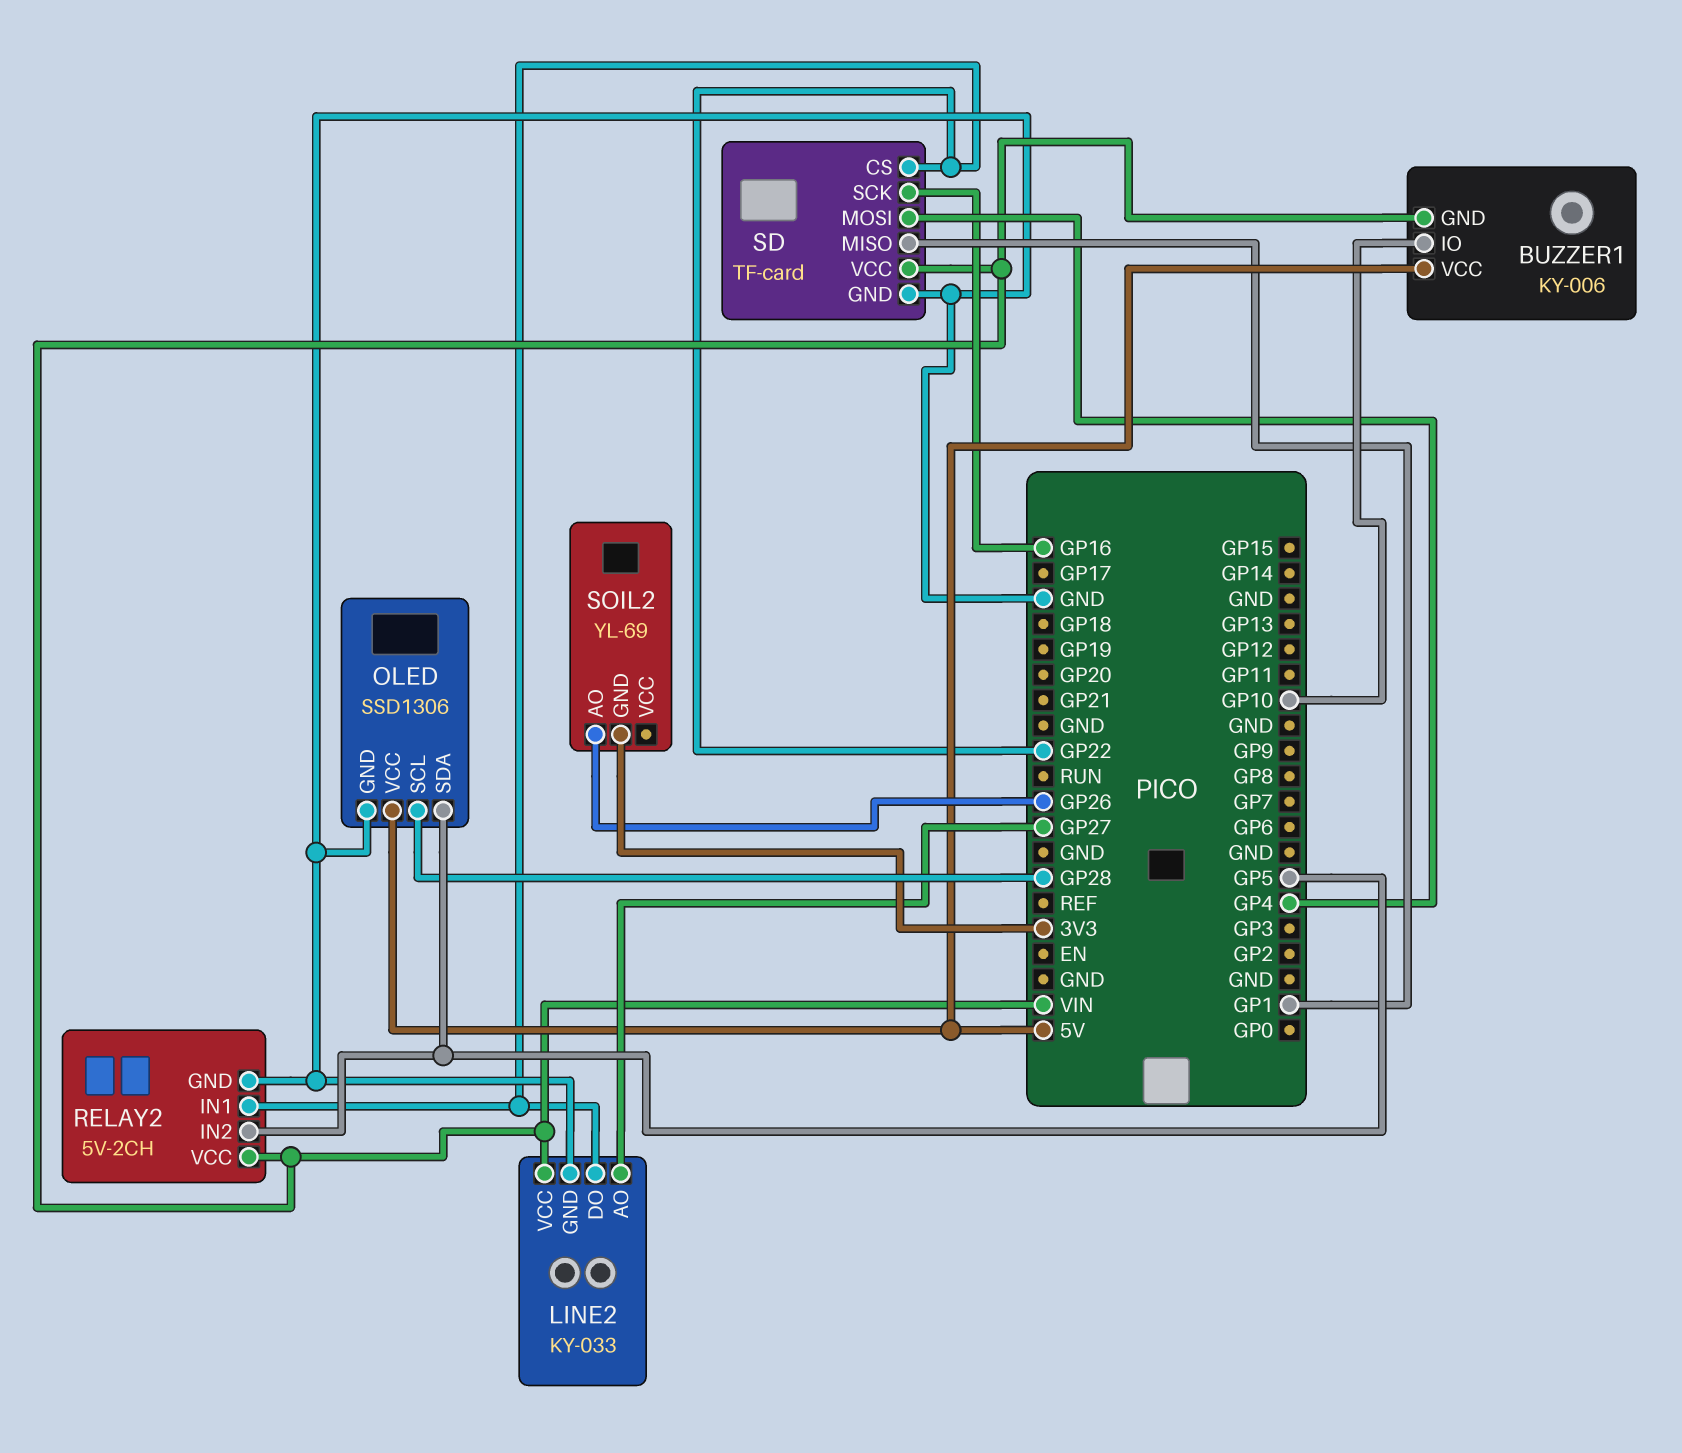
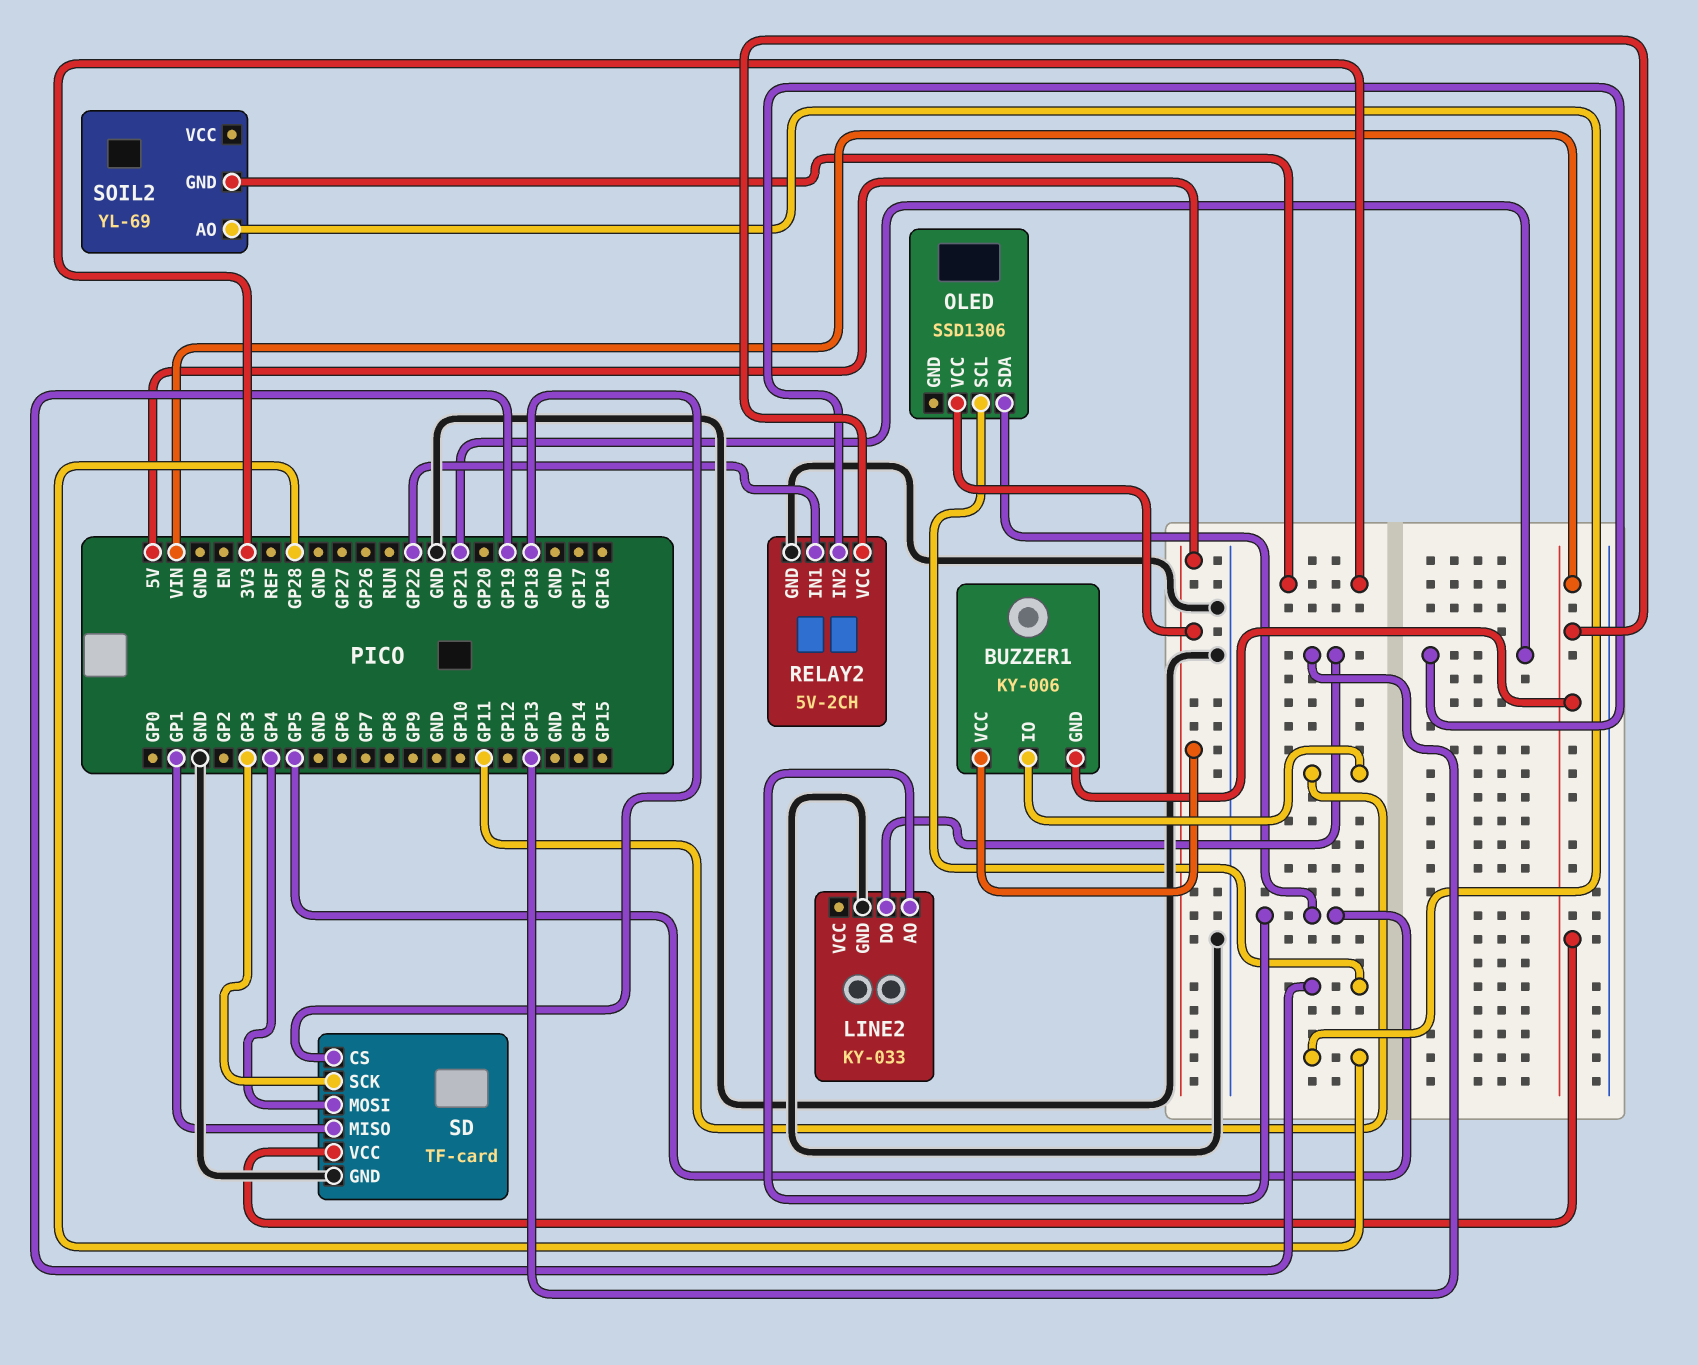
BUZZER1 pin IO: GP10 -> GP11
LINE2 pin AO: GP27 -> GP5
LINE2 pin DO: GP22 -> GP13
LINE2 pin VCC: VIN -> none
OLED pin GND: GND -> none
OLED pin SCL: GP28 -> GP19
RELAY2 pin IN2: GP5 -> GP21
SD pin CS: GP22 -> GP18
SD pin SCK: GP16 -> GP3
SOIL2 pin AO: GP26 -> GP28

